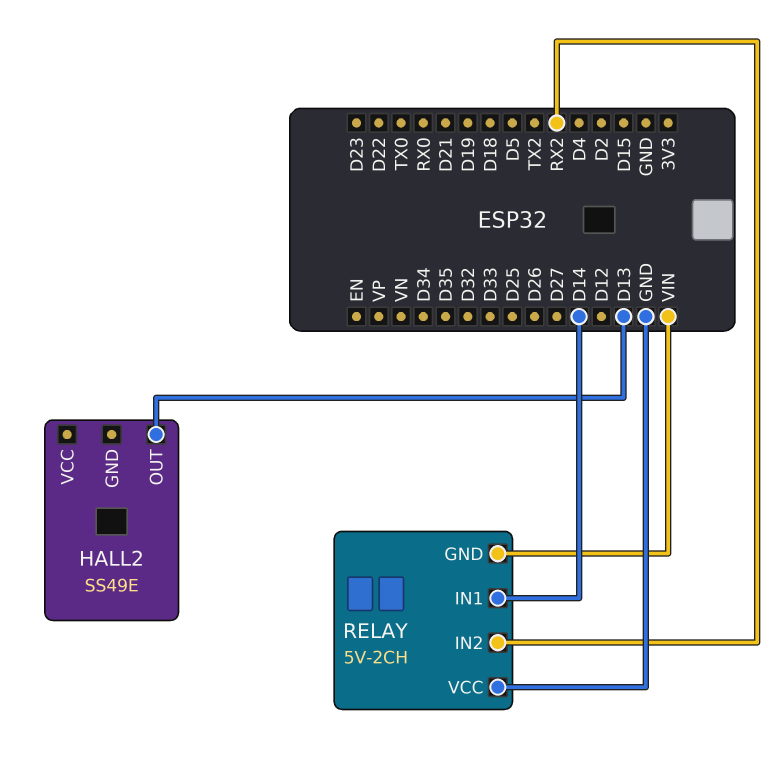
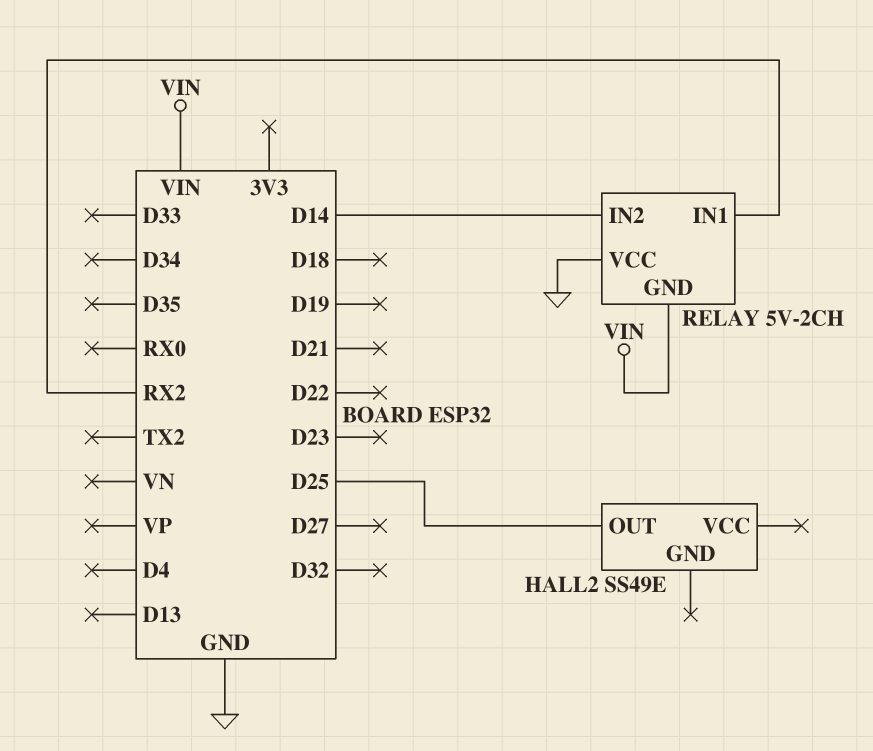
HALL2 pin OUT: D13 -> D25
RELAY pin IN1: D14 -> RX2
RELAY pin IN2: RX2 -> D14

